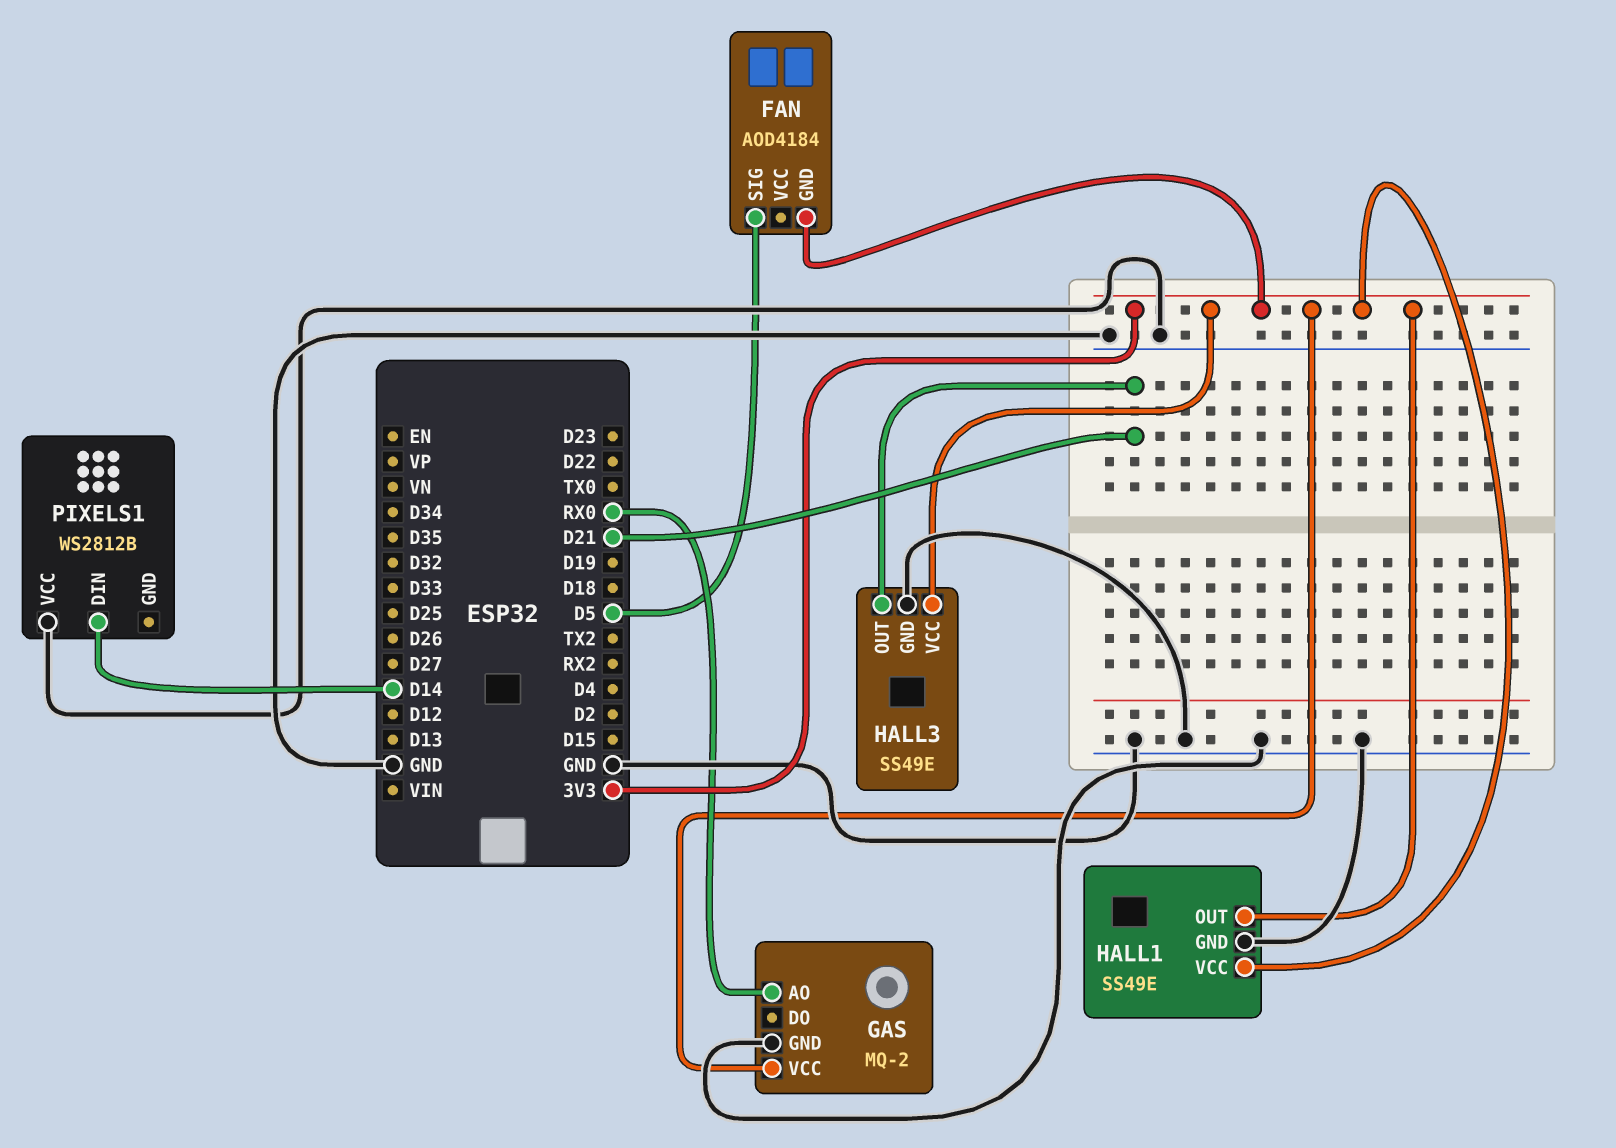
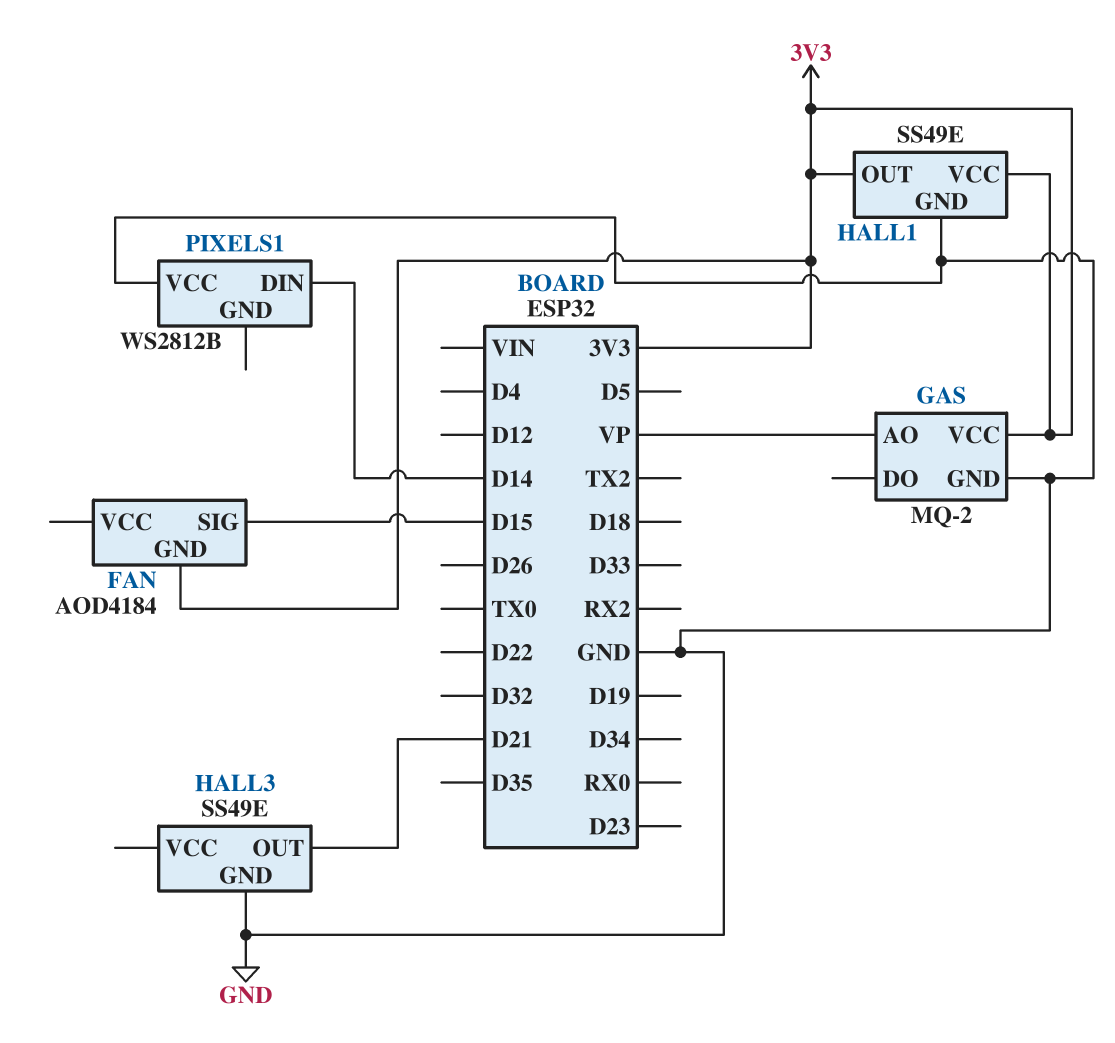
FAN pin SIG: D5 -> D15
GAS pin AO: RX0 -> VP
HALL3 pin VCC: 3V3 -> none

